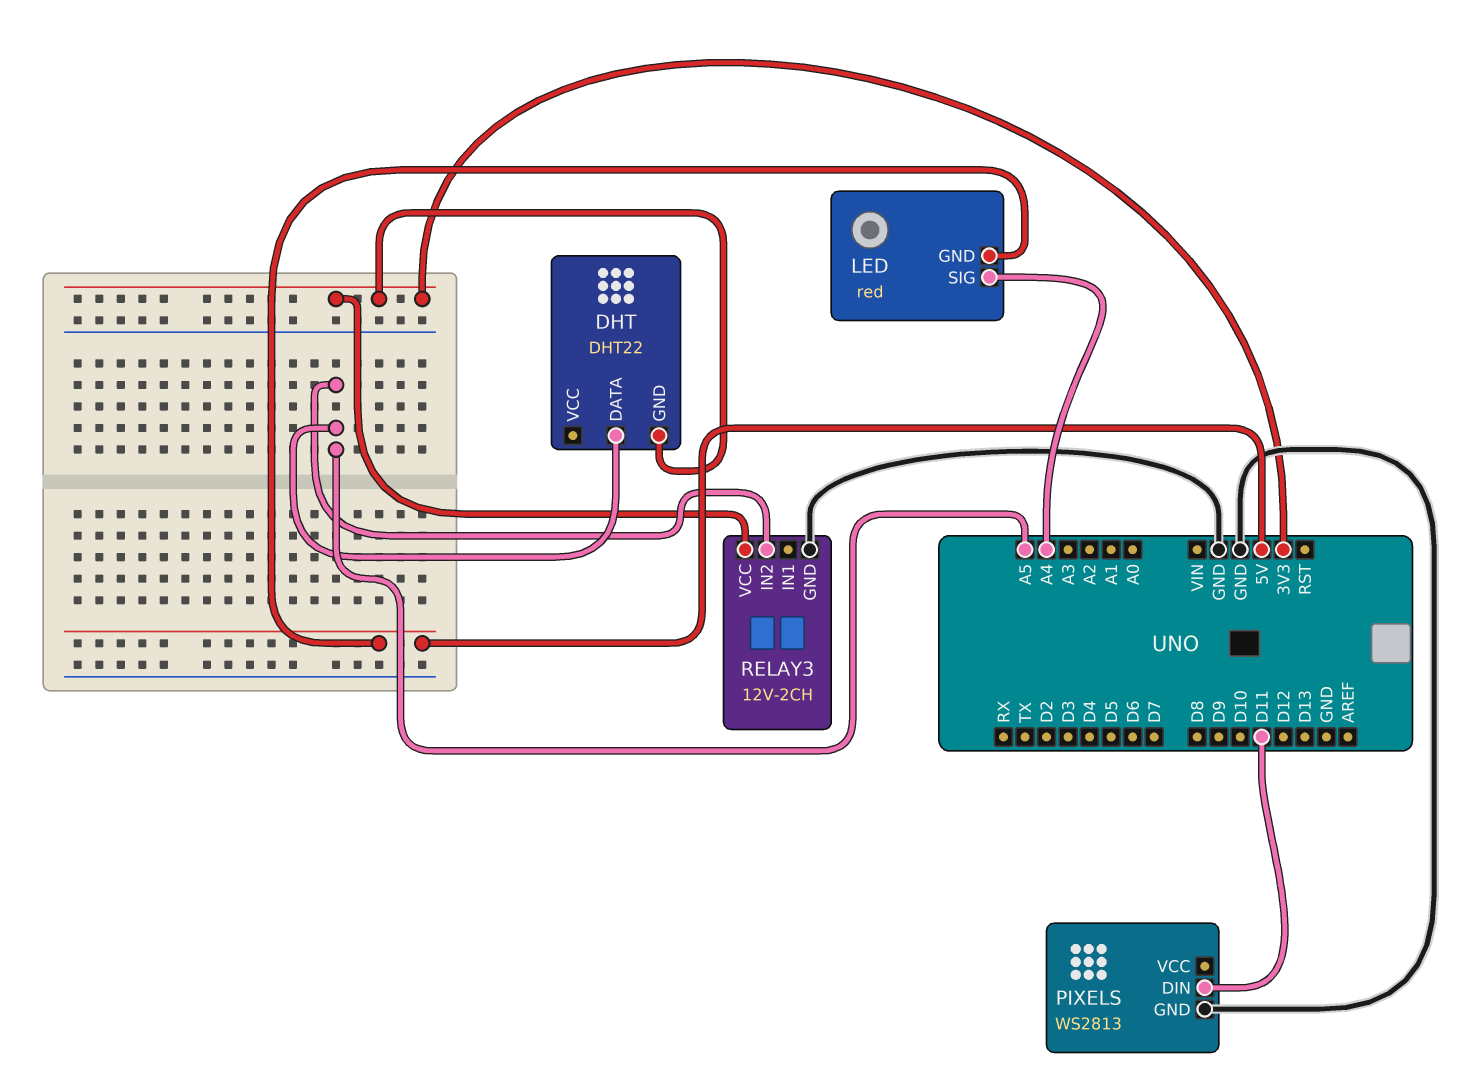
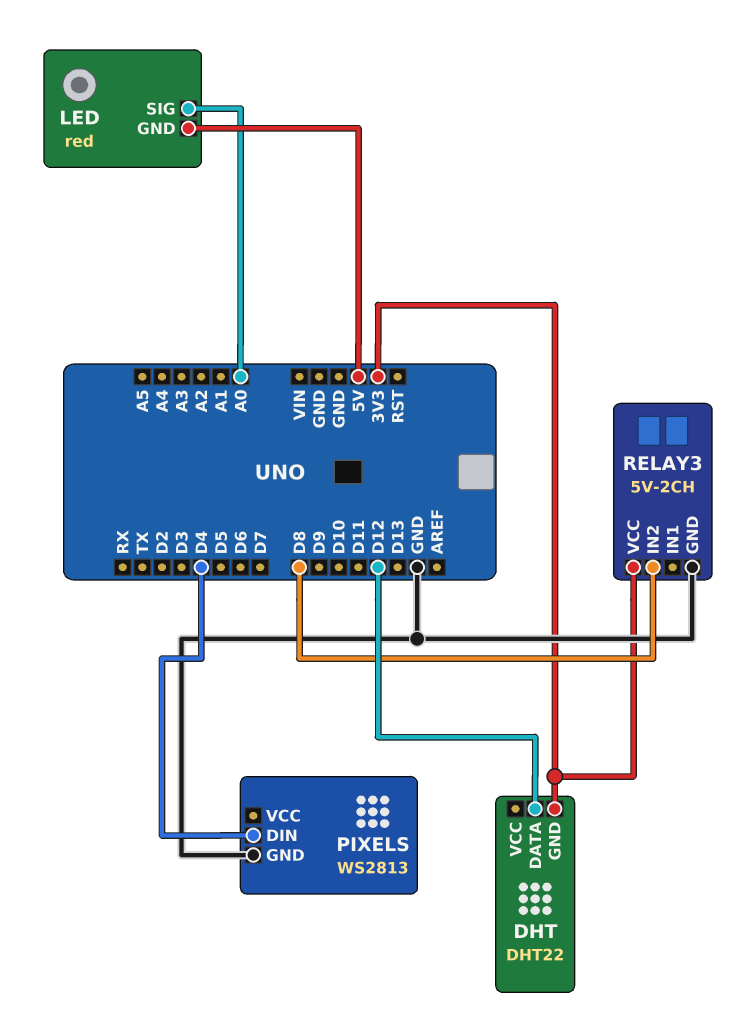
DHT pin DATA: A5 -> D12
LED pin SIG: A4 -> A0
PIXELS pin DIN: D11 -> D4
RELAY3: 12V-2CH -> 5V-2CH
RELAY3 pin IN2: A5 -> D8

